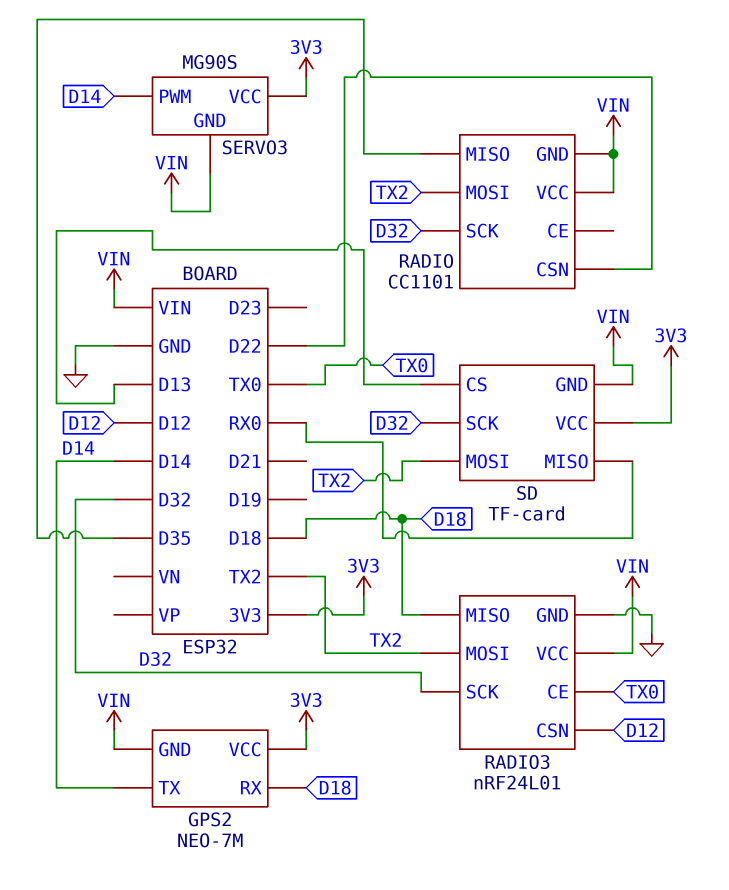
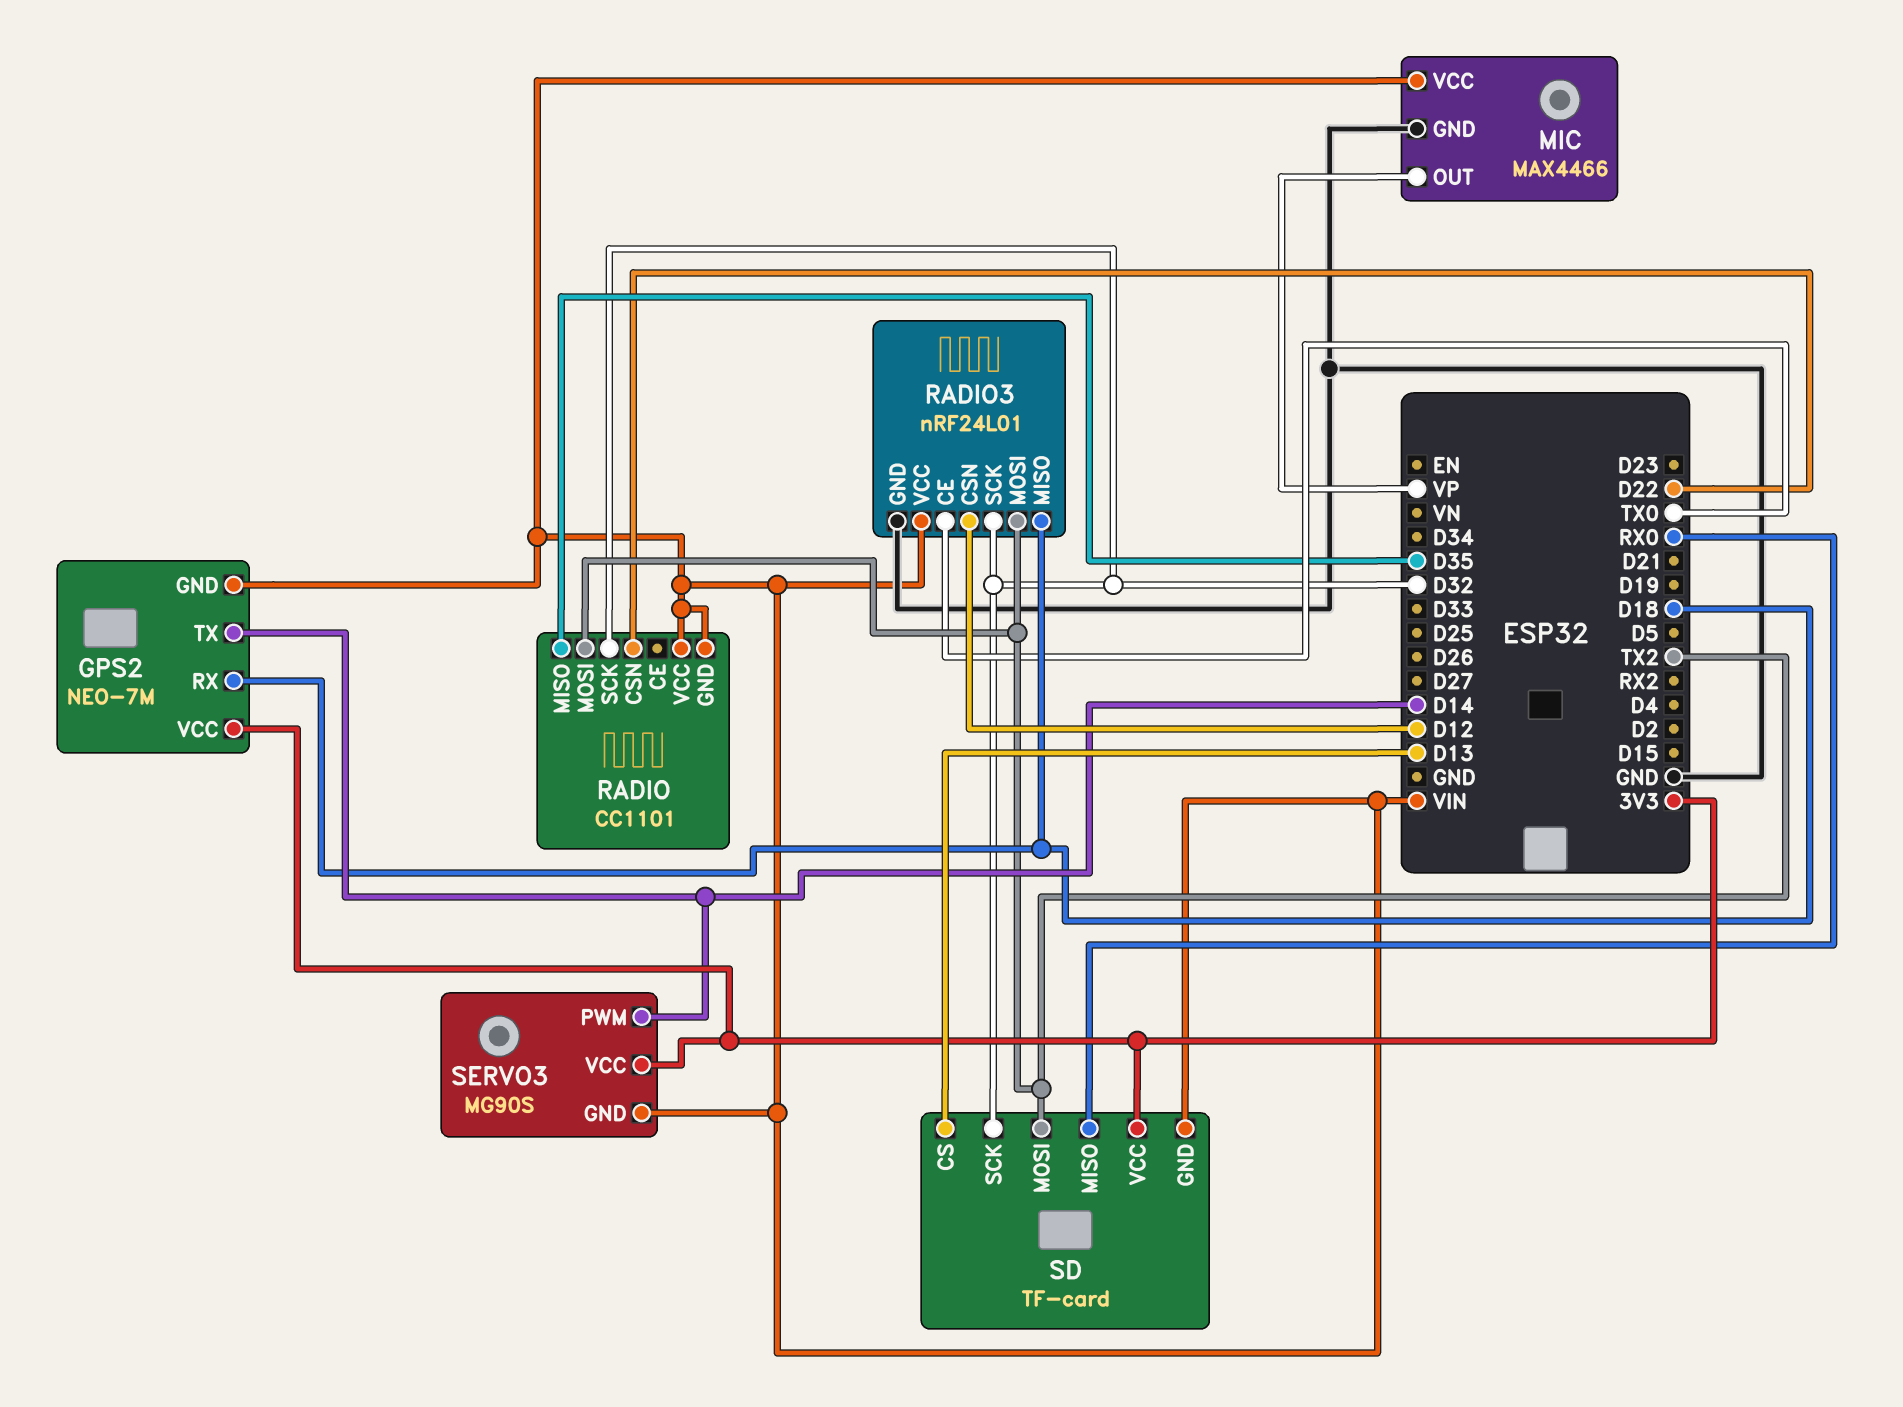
MIC: none -> MAX4466
MIC pin GND: none -> GND
MIC pin OUT: none -> VP
MIC pin VCC: none -> VIN

